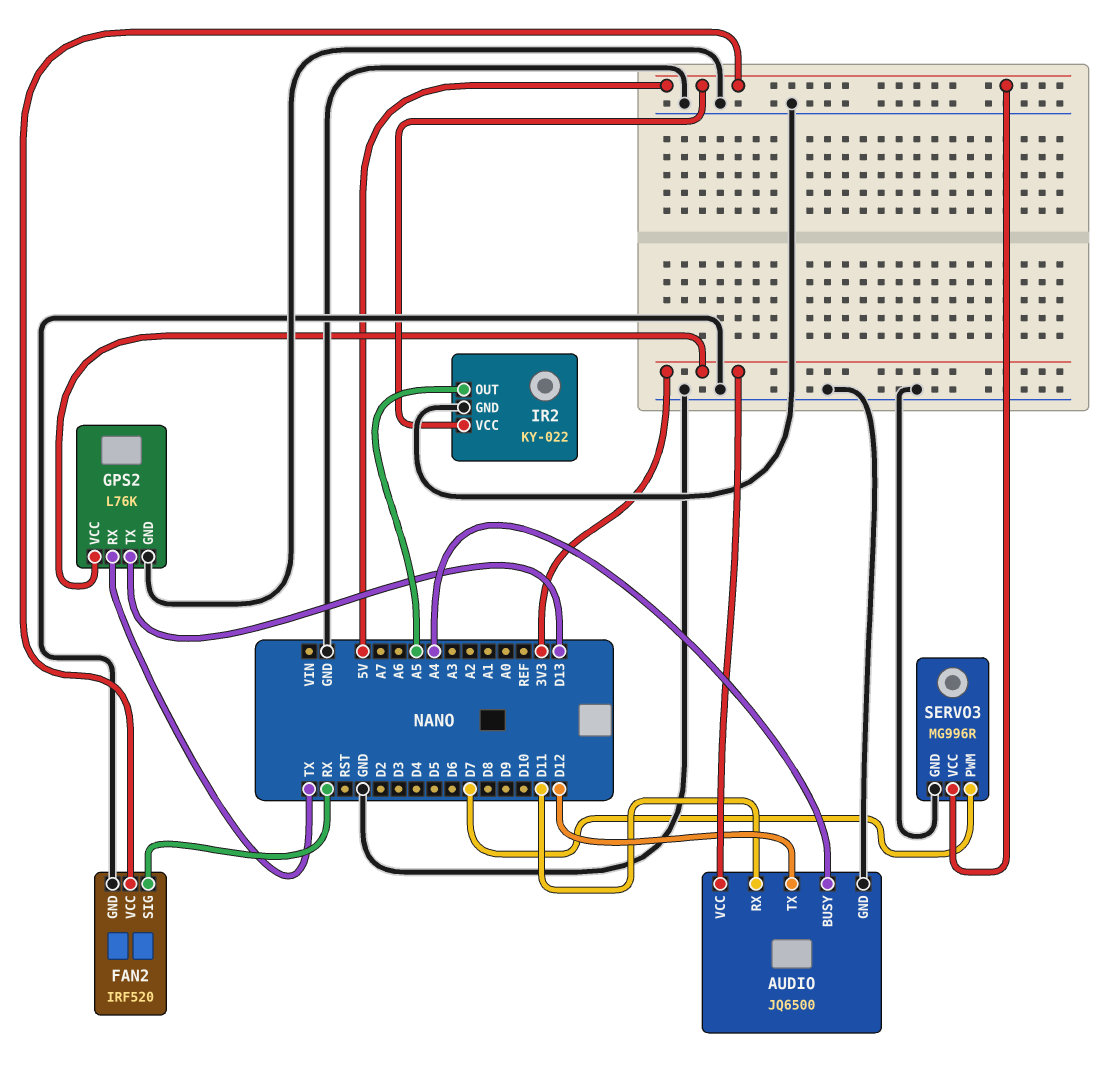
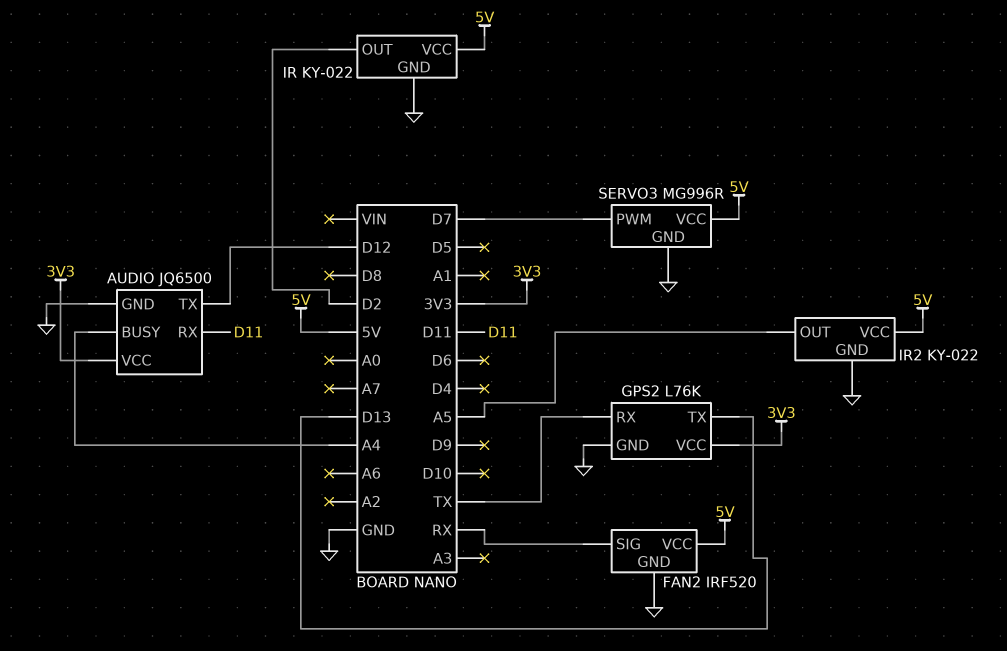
IR: none -> KY-022
IR pin GND: none -> GND
IR pin OUT: none -> D2
IR pin VCC: none -> 5V

